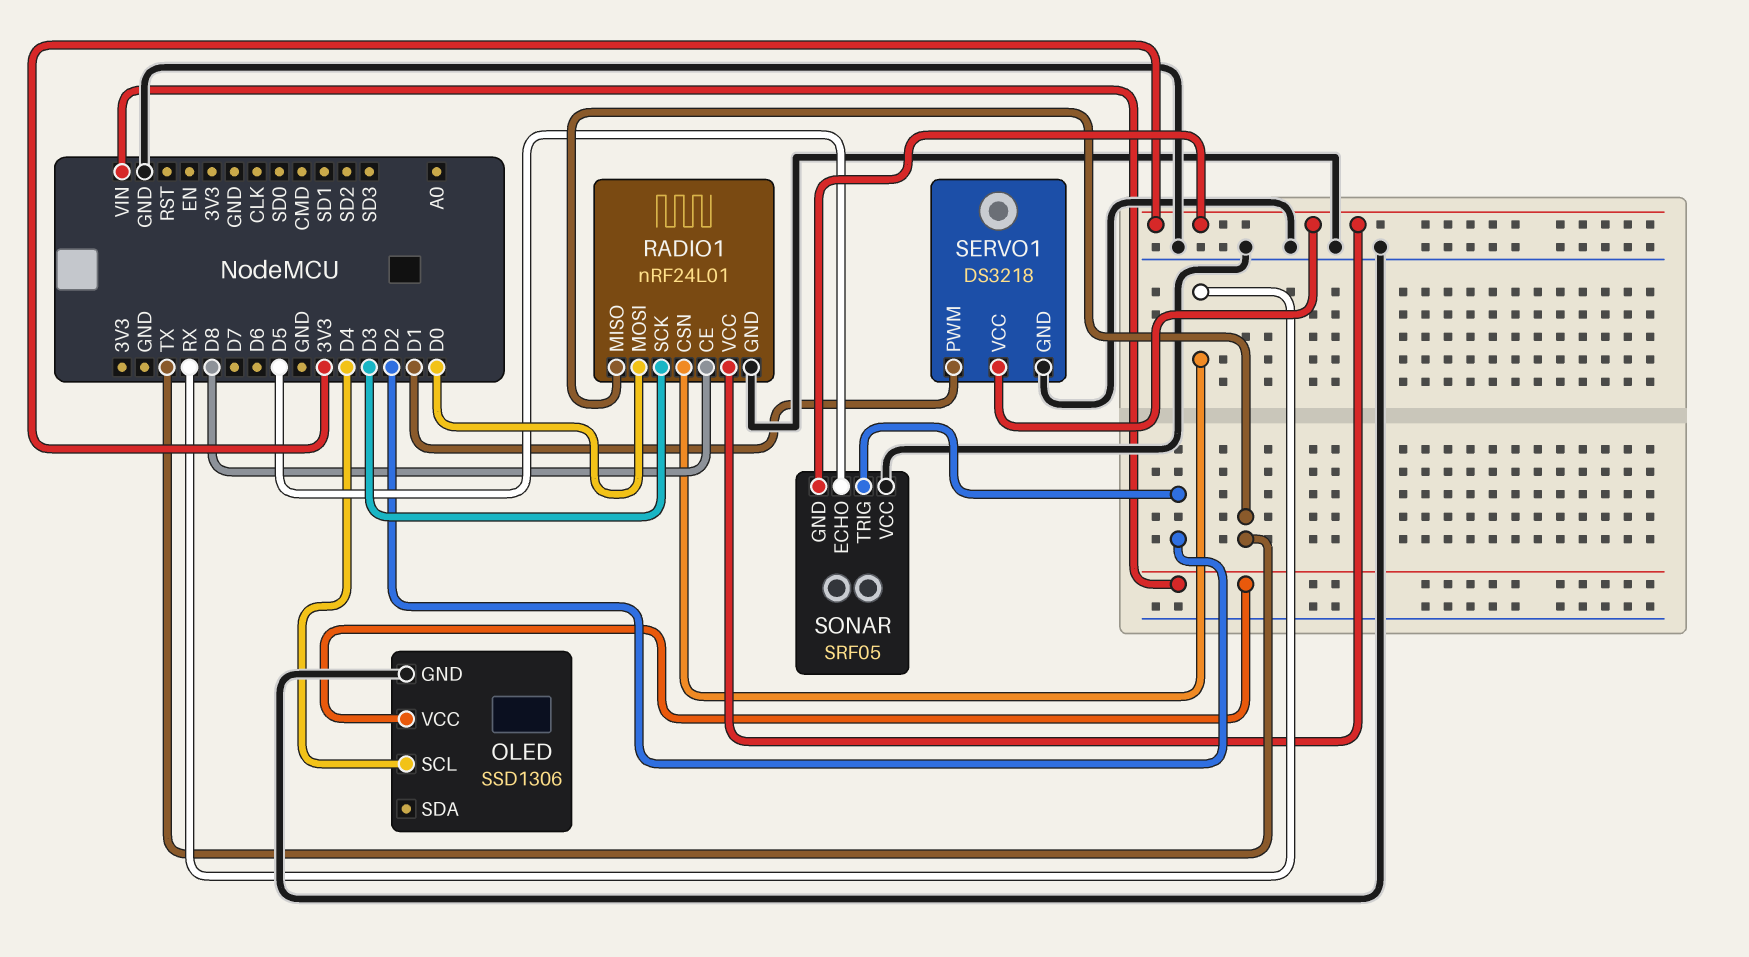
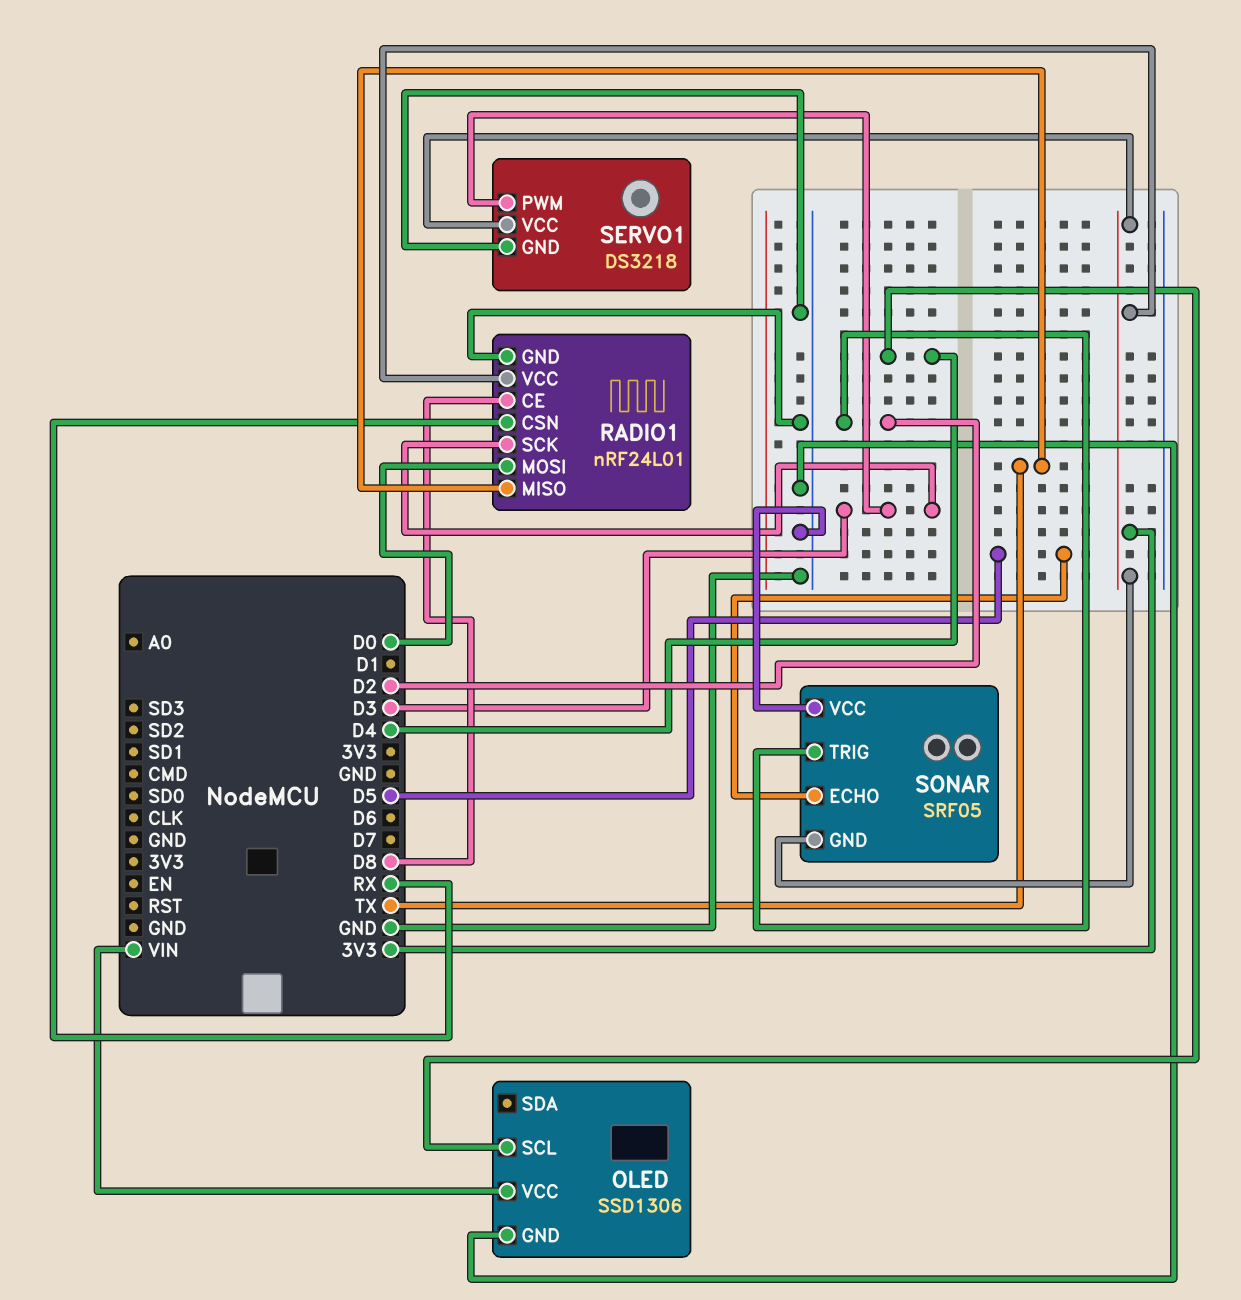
SERVO1 pin PWM: D1 -> D3

